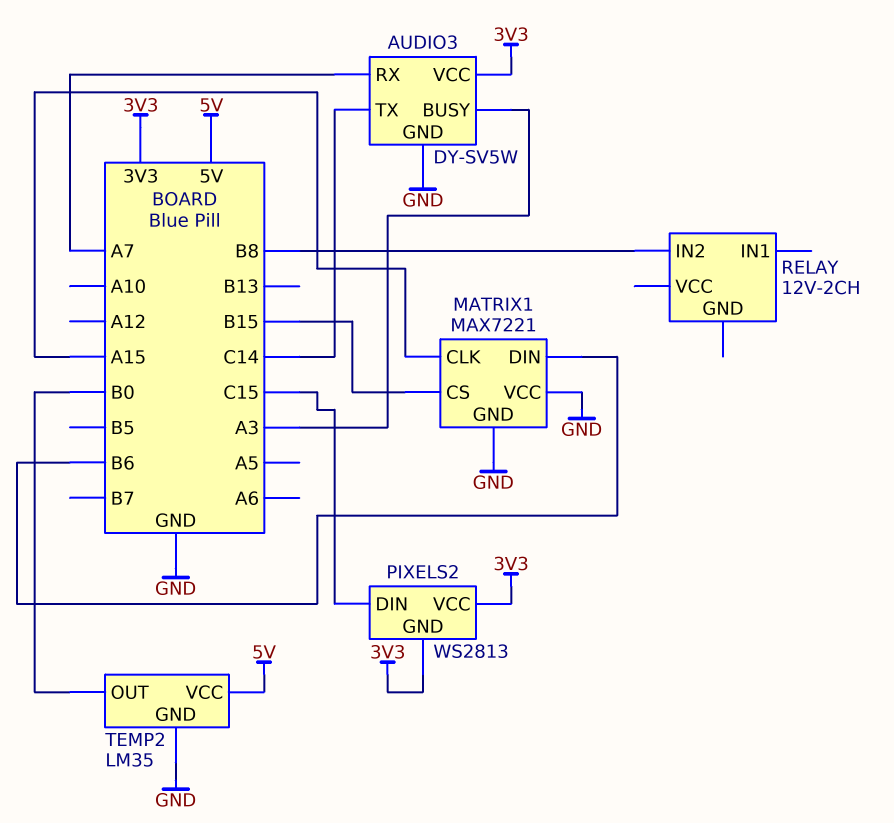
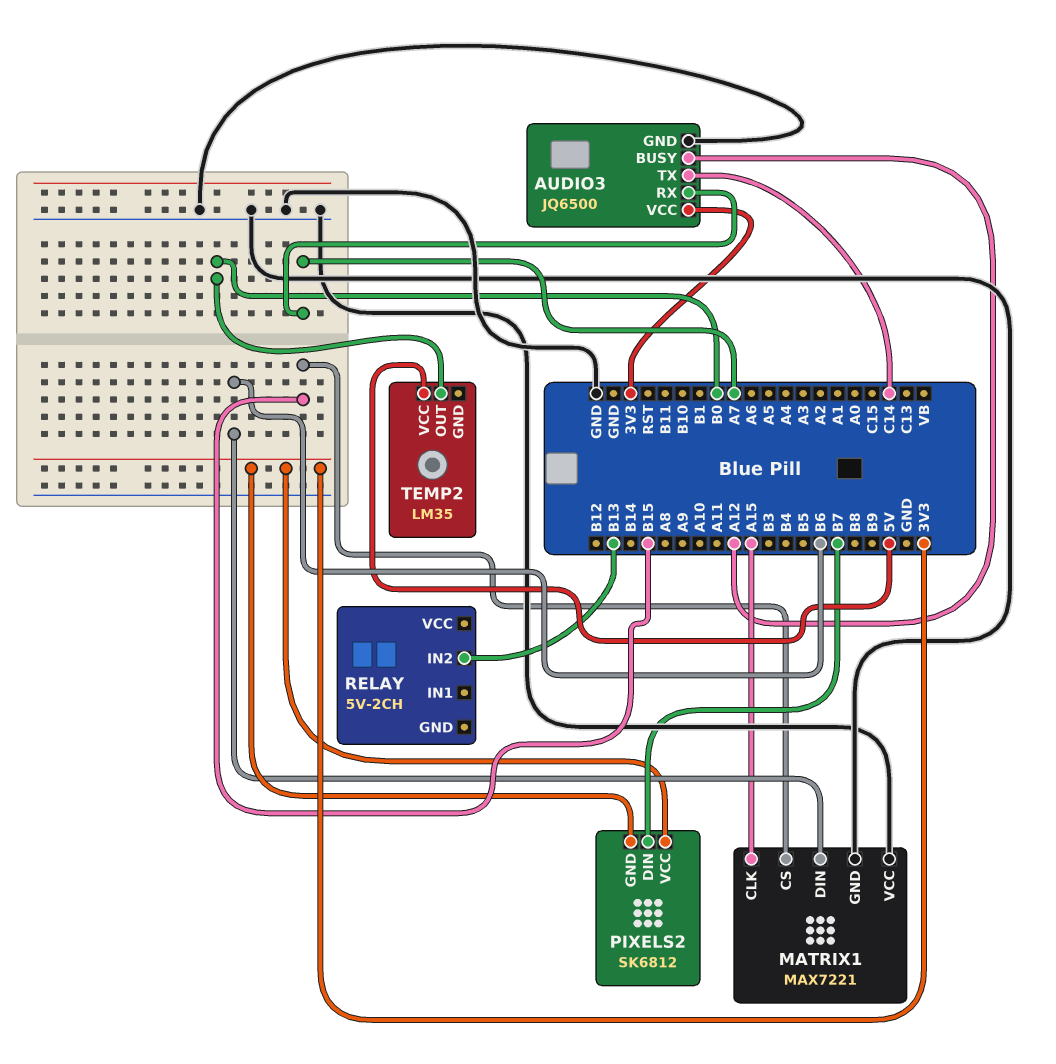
AUDIO3: DY-SV5W -> JQ6500
AUDIO3 pin BUSY: A3 -> A12
PIXELS2: WS2813 -> SK6812
PIXELS2 pin DIN: C15 -> B7
RELAY: 12V-2CH -> 5V-2CH
RELAY pin IN2: B8 -> B13
TEMP2 pin GND: GND -> none

